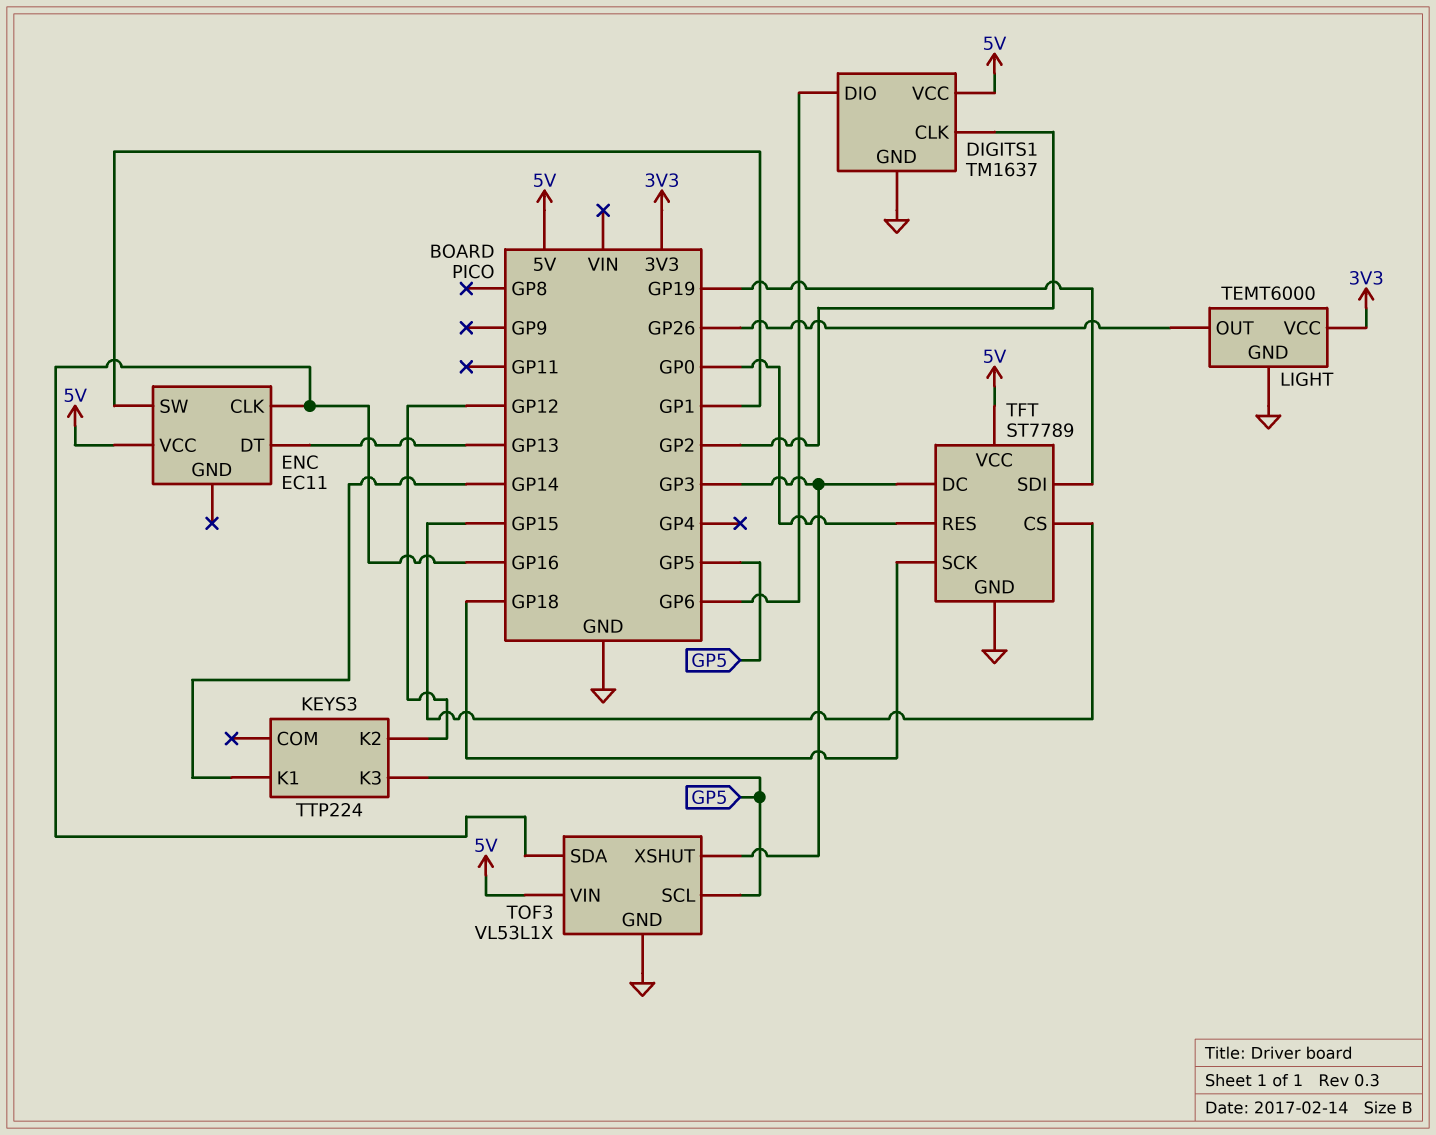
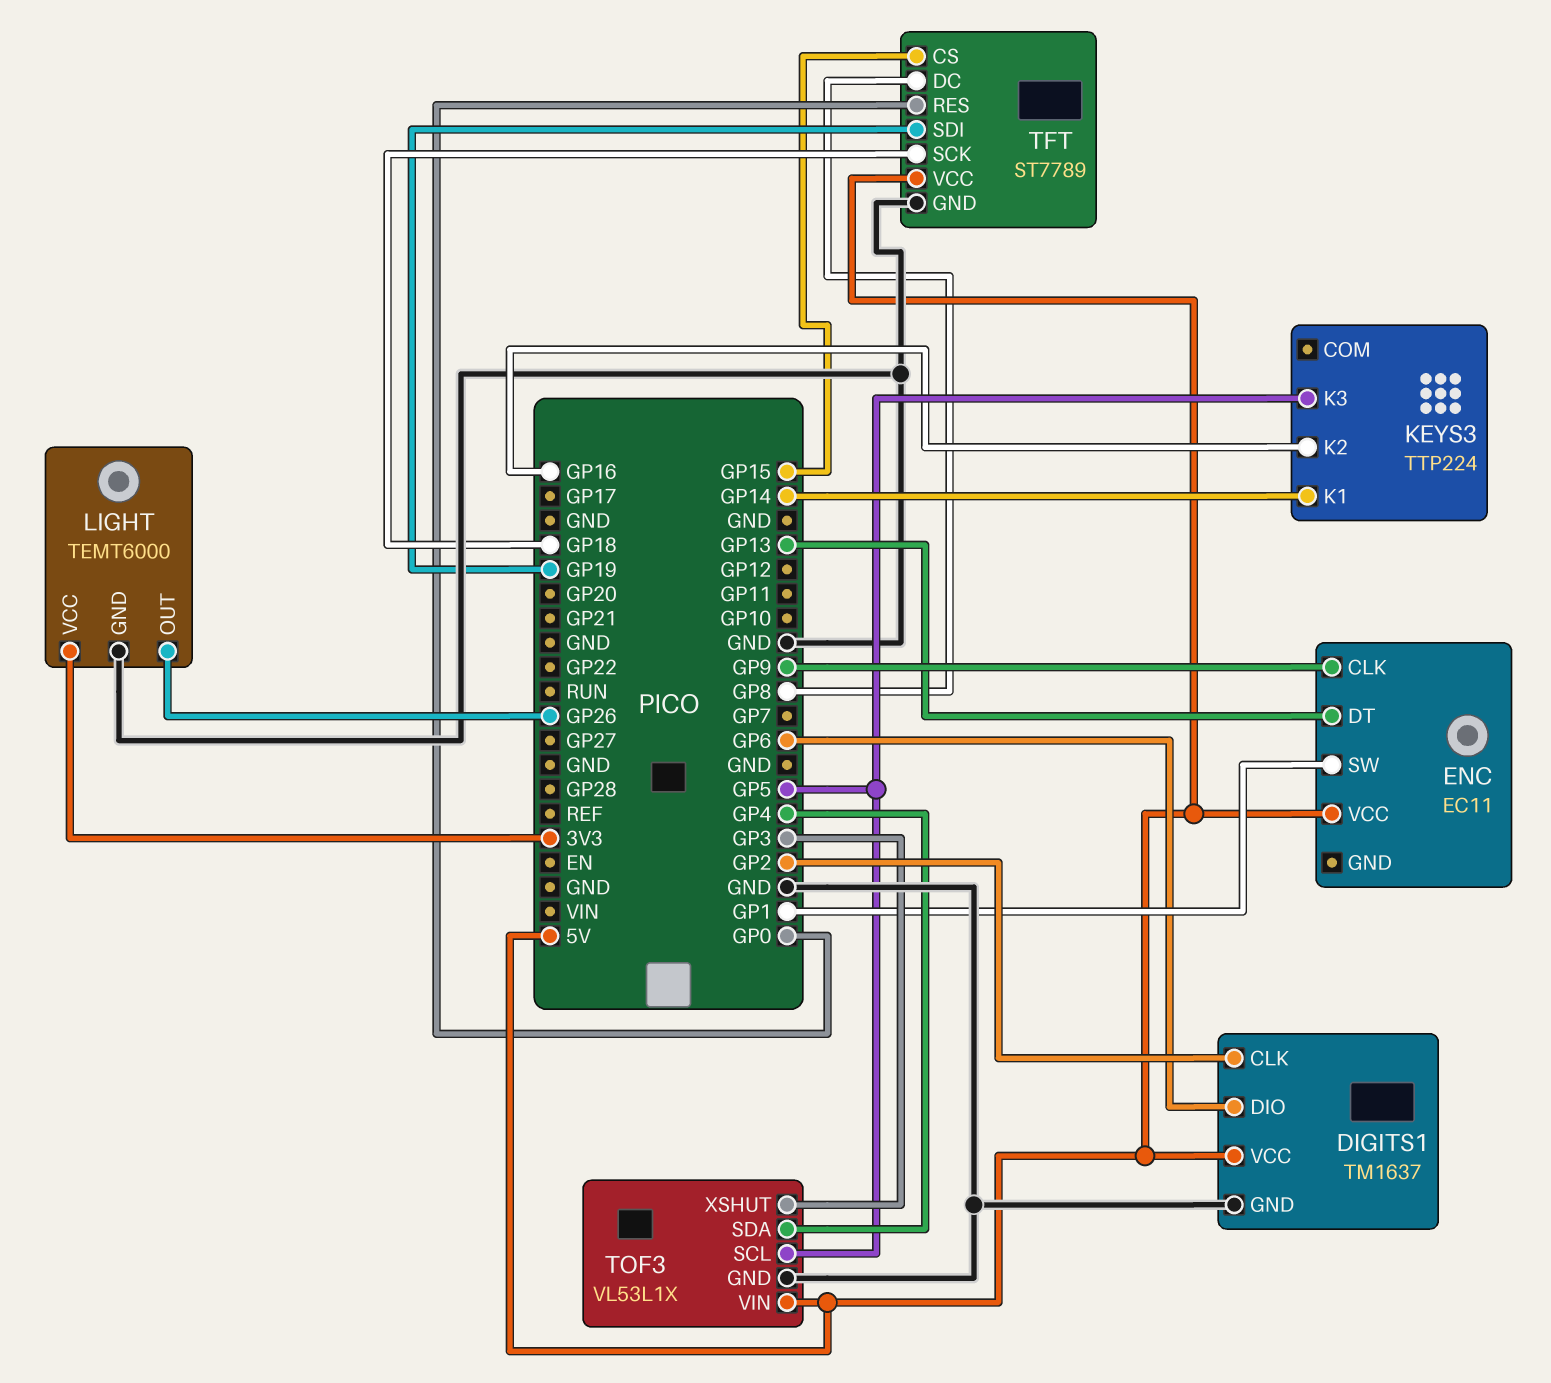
ENC pin CLK: GP16 -> GP9
KEYS3 pin K2: GP12 -> GP16
TFT pin DC: GP3 -> GP8
TOF3 pin SDA: GP16 -> GP4

